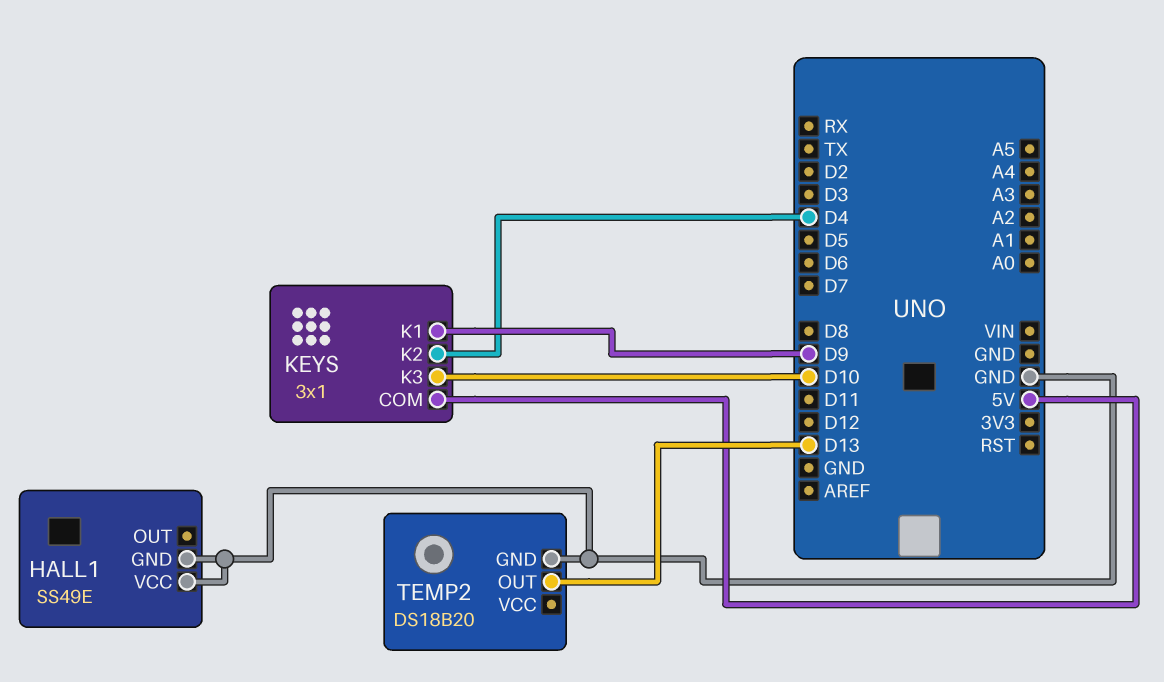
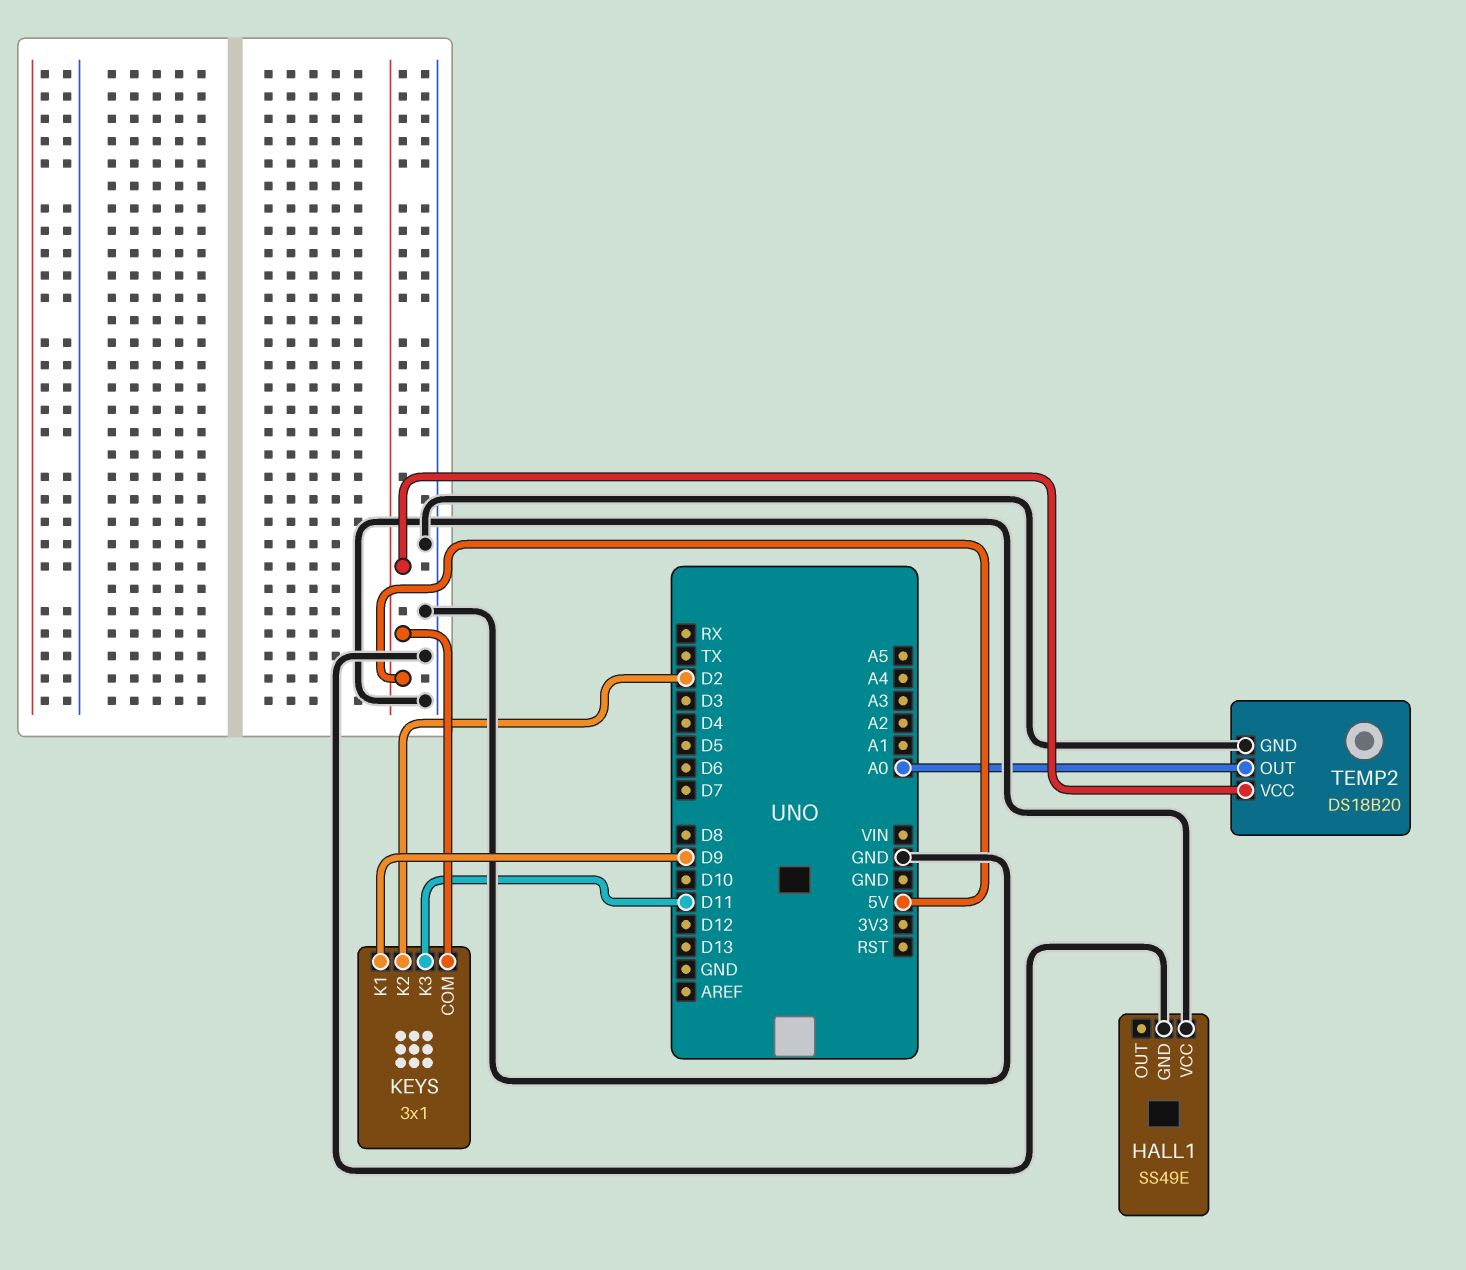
KEYS pin K2: D4 -> D2
KEYS pin K3: D10 -> D11
TEMP2 pin OUT: D13 -> A0
TEMP2 pin VCC: none -> 5V

